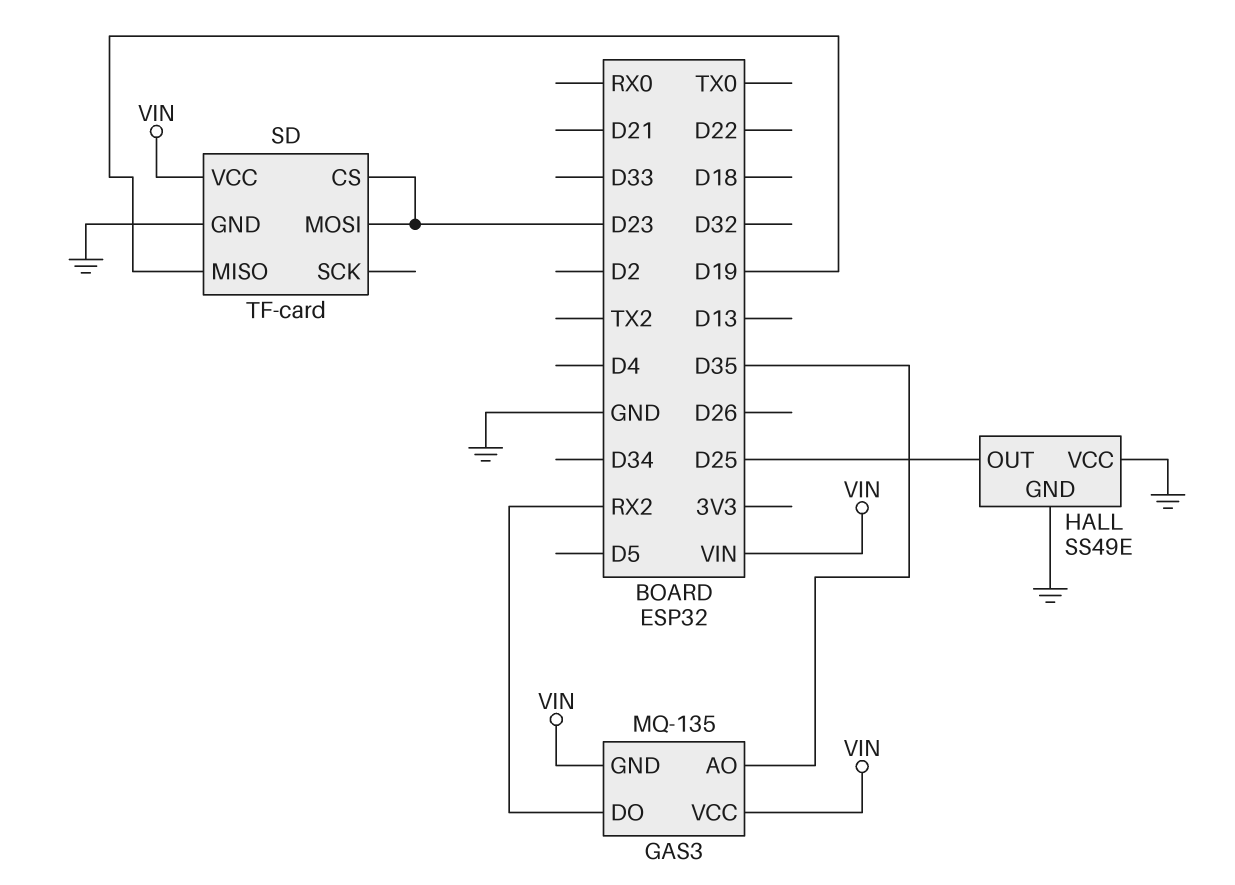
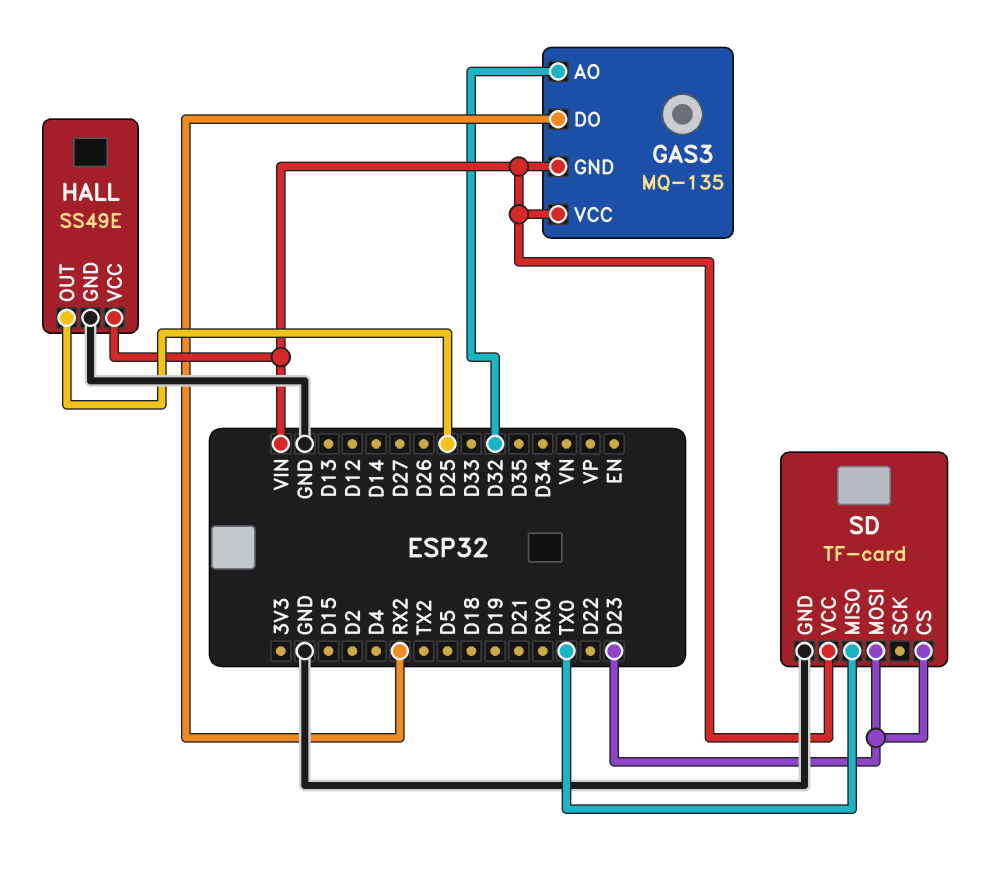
GAS3 pin AO: D35 -> D32
HALL pin VCC: GND -> VIN
SD pin MISO: D19 -> TX0

